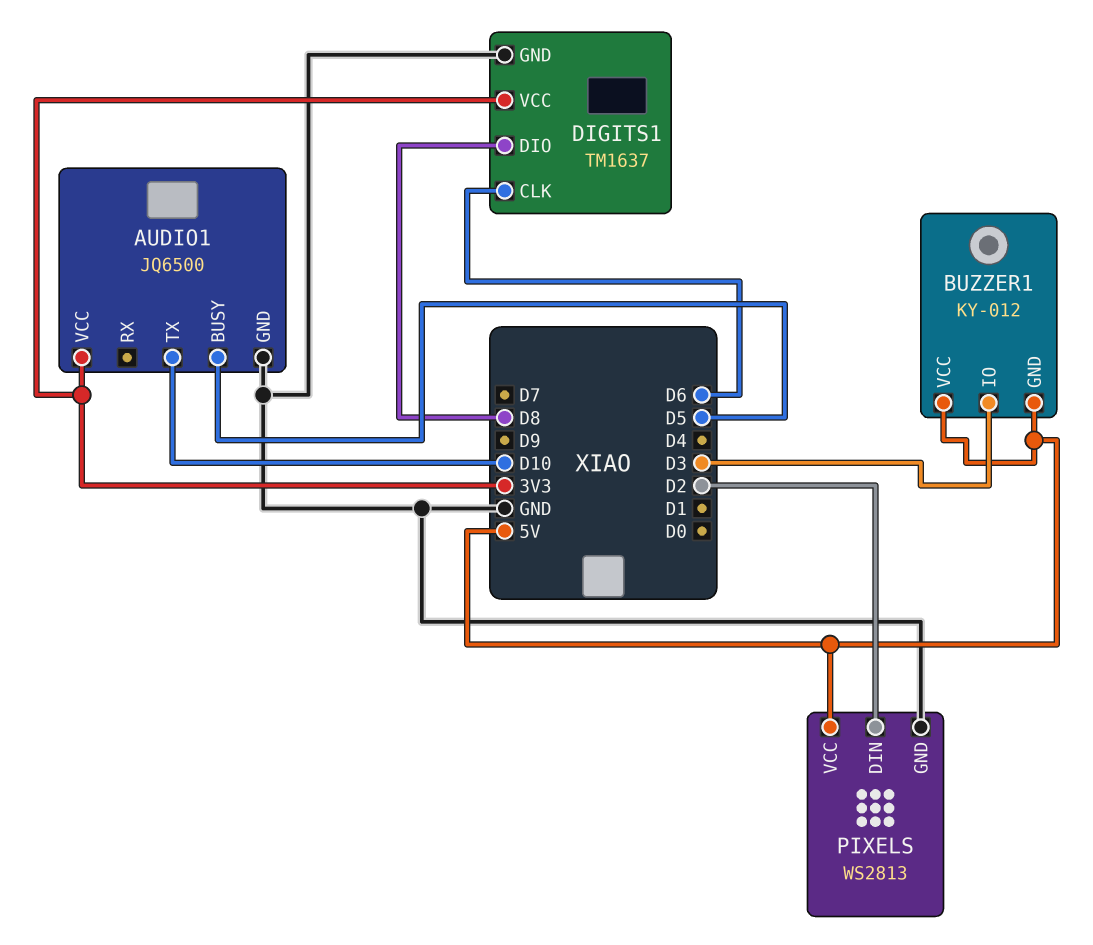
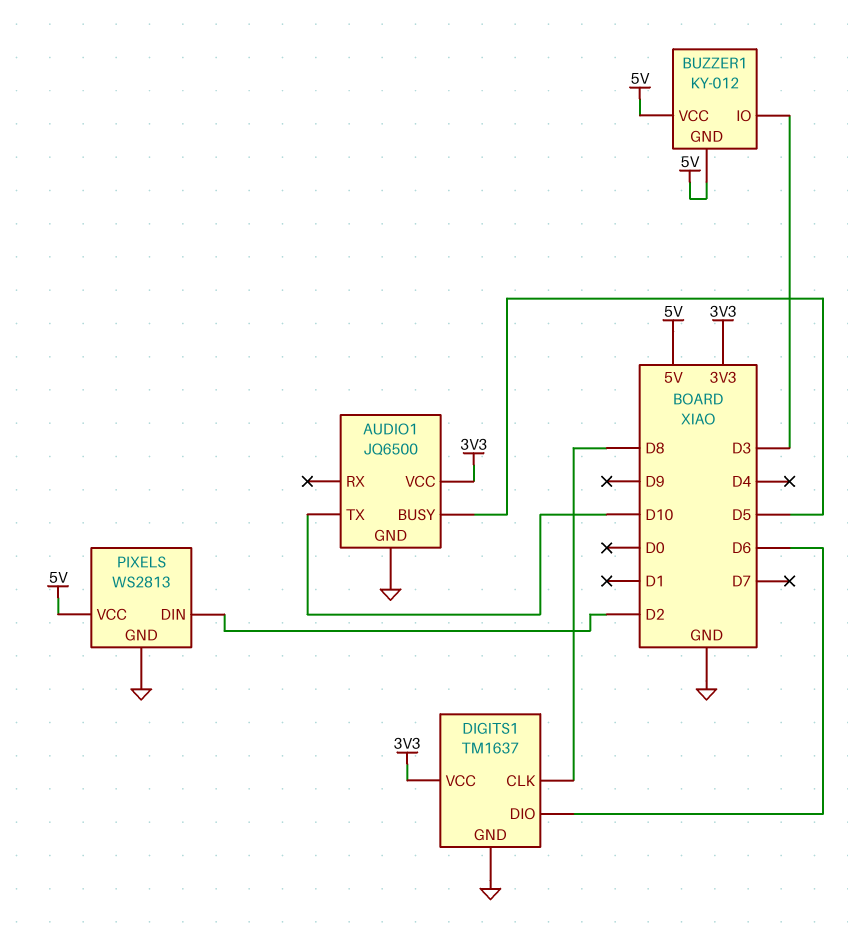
DIGITS1 pin CLK: D6 -> D8
DIGITS1 pin DIO: D8 -> D6

